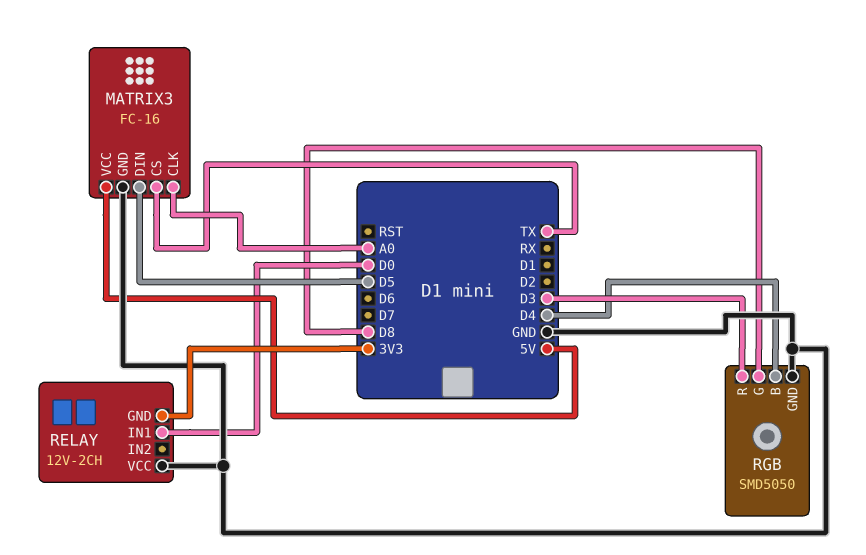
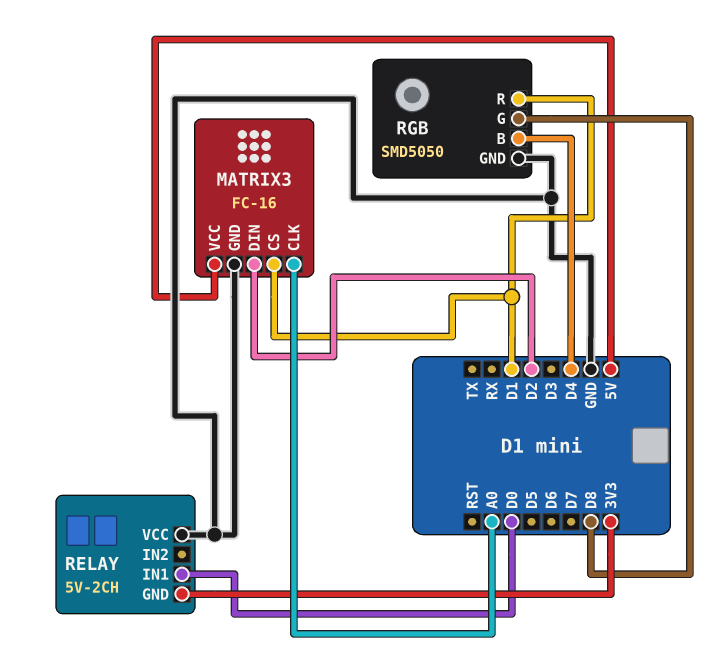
MATRIX3 pin CS: TX -> D1
MATRIX3 pin DIN: D5 -> D2
RELAY: 12V-2CH -> 5V-2CH
RGB pin R: D3 -> D1

